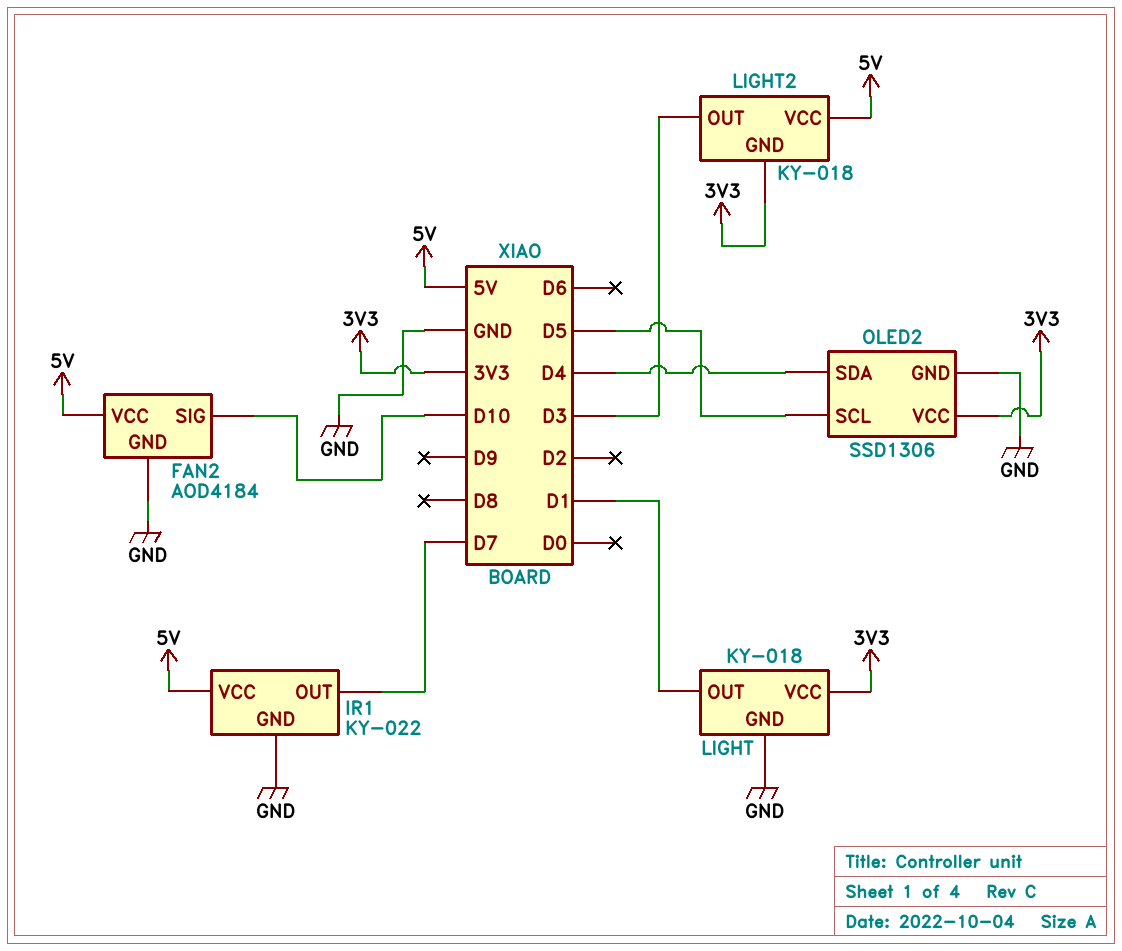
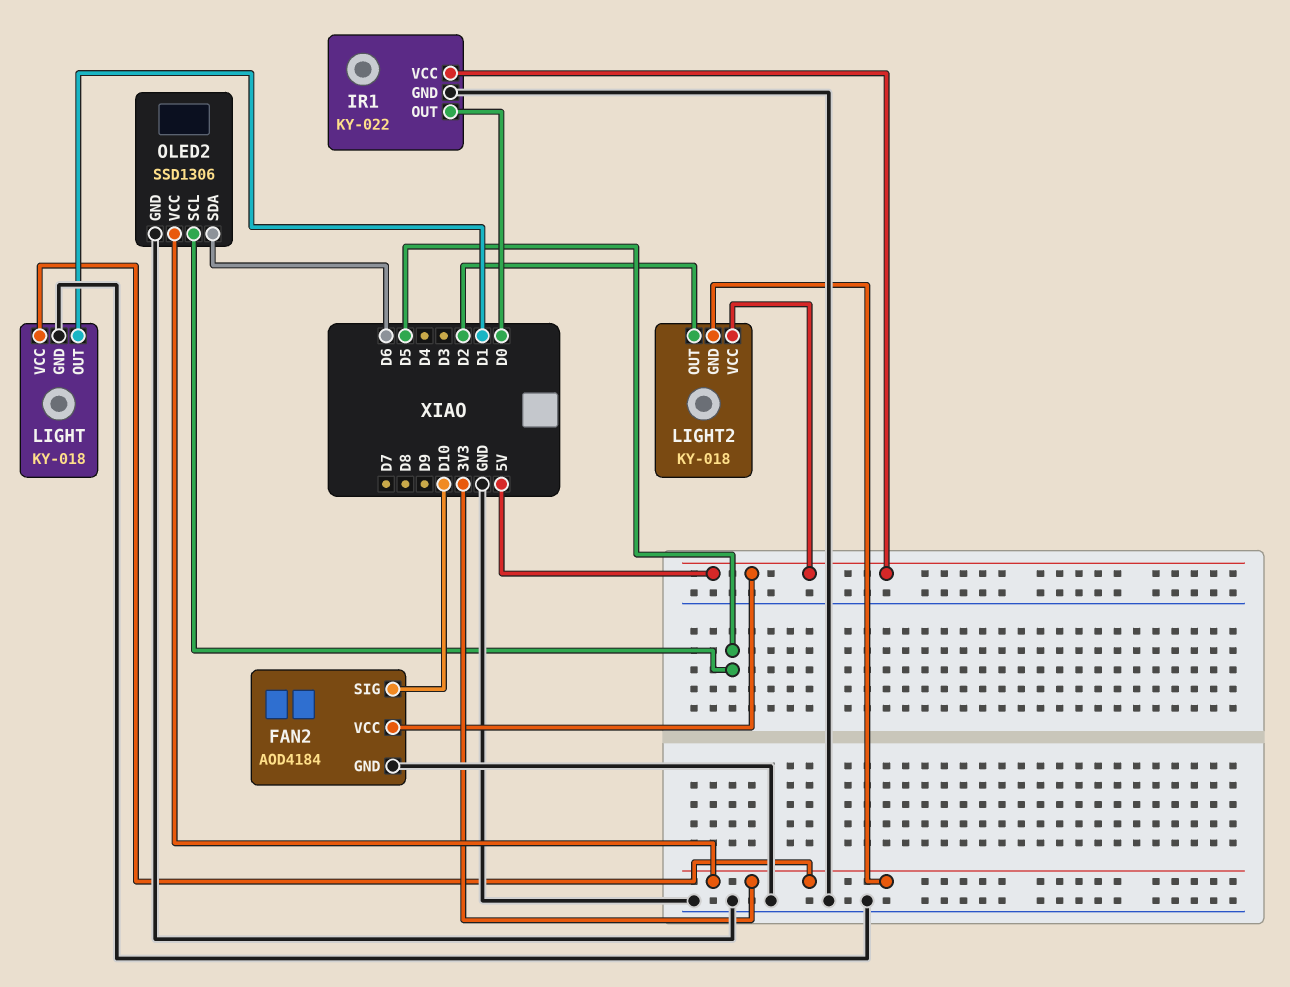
IR1 pin OUT: D7 -> D0
LIGHT2 pin OUT: D3 -> D2
OLED2 pin SDA: D4 -> D6

